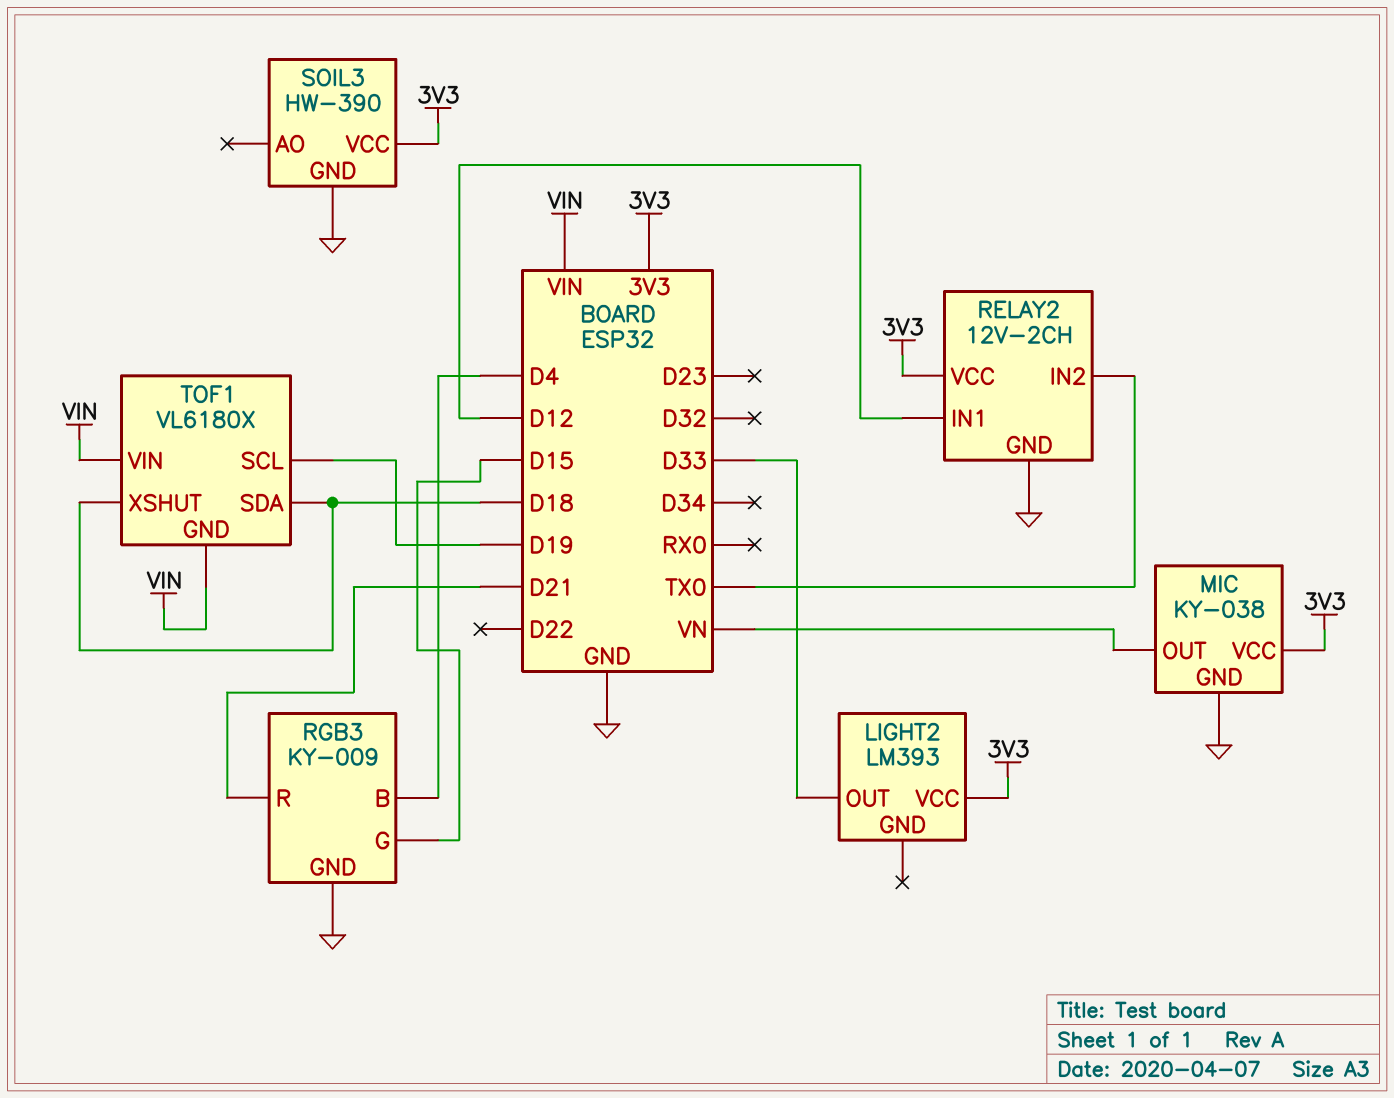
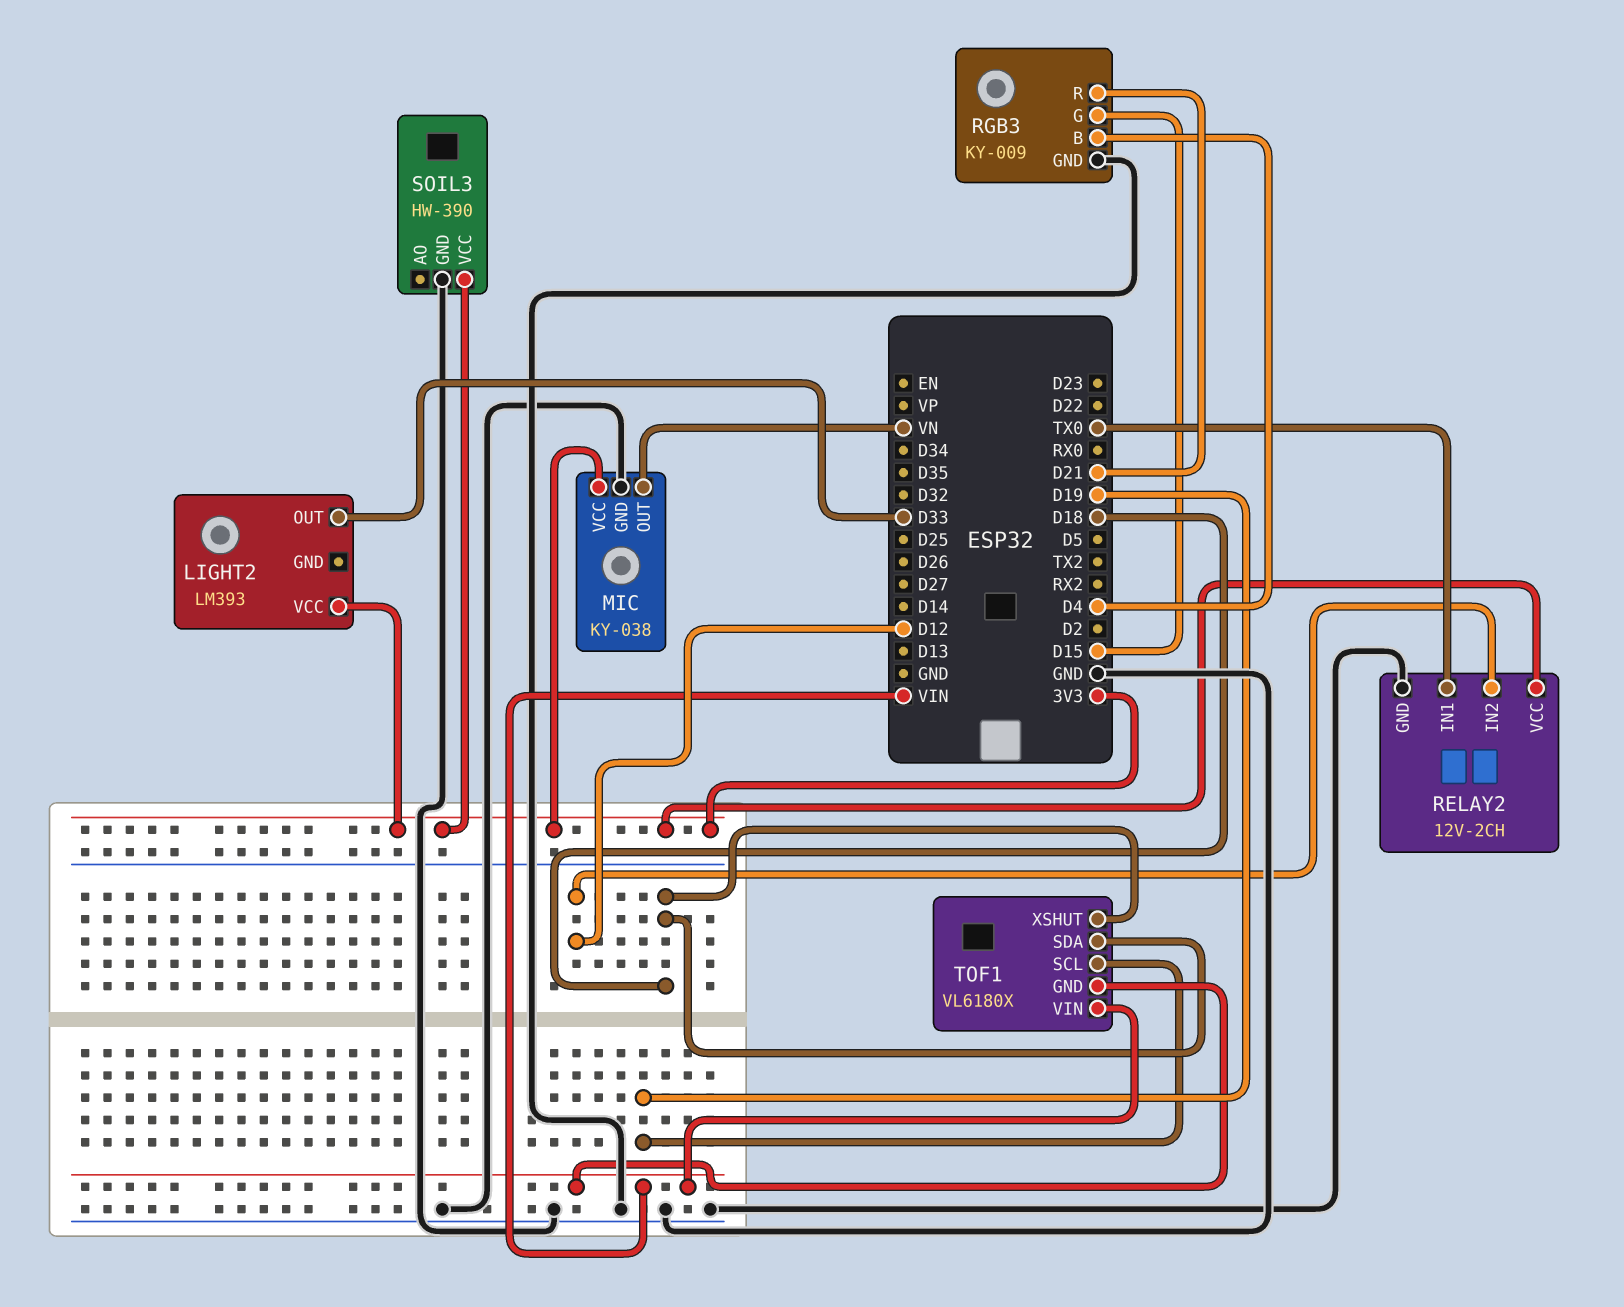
RELAY2 pin IN1: D12 -> TX0
RELAY2 pin IN2: TX0 -> D12

